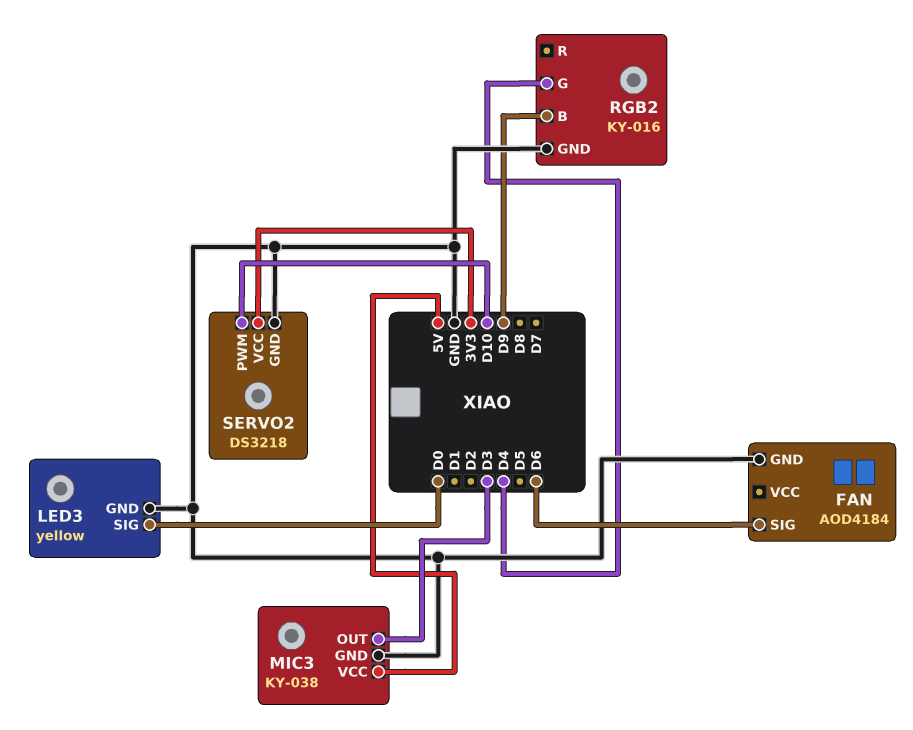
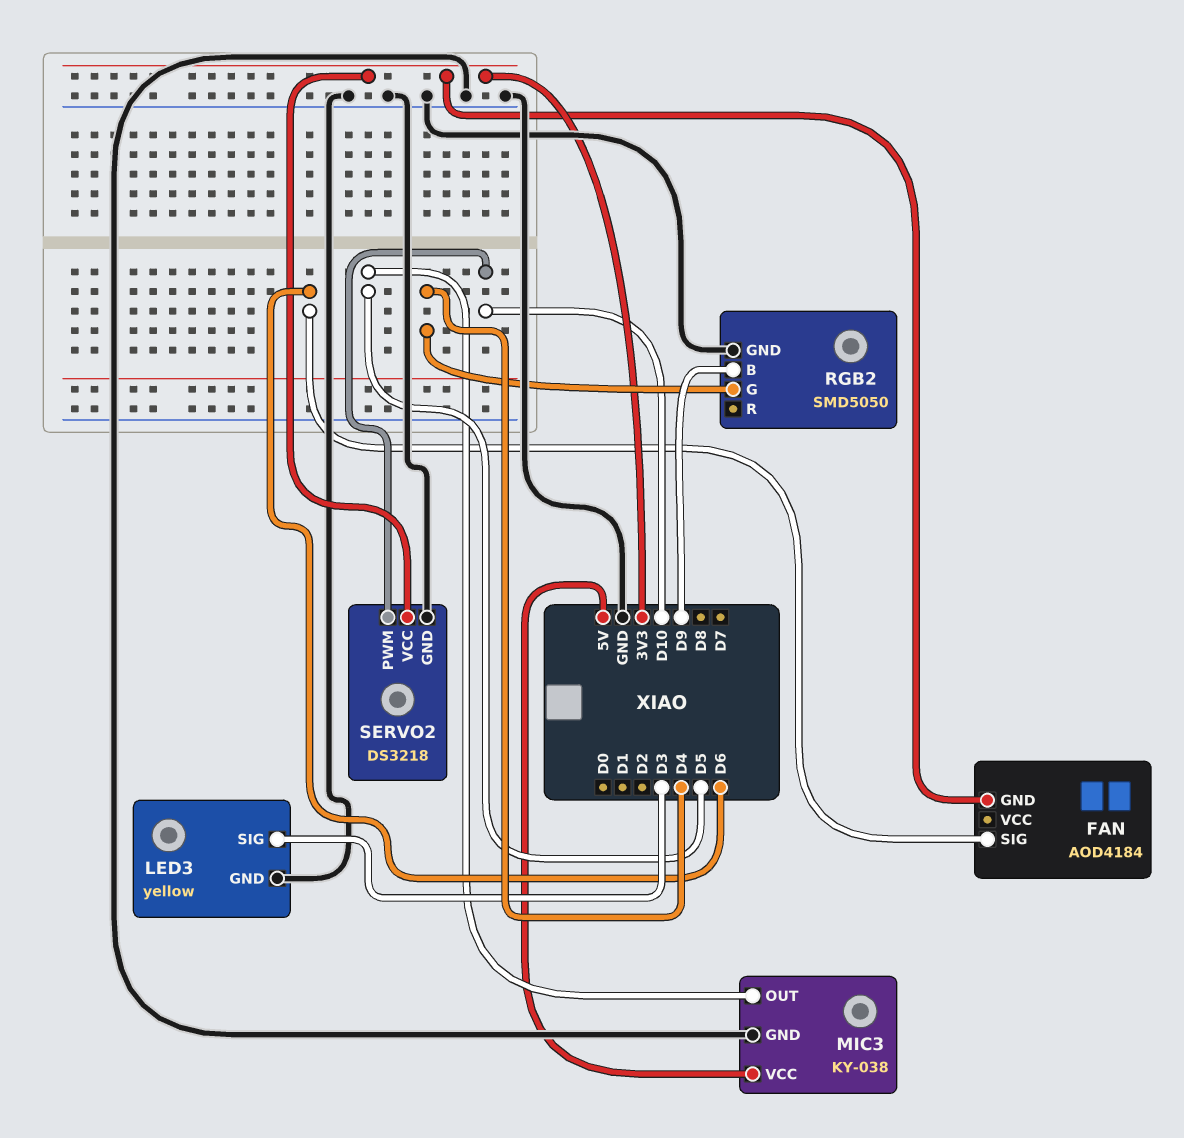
FAN pin GND: GND -> 3V3
LED3 pin SIG: D0 -> D3
MIC3 pin OUT: D3 -> D5
RGB2: KY-016 -> SMD5050

